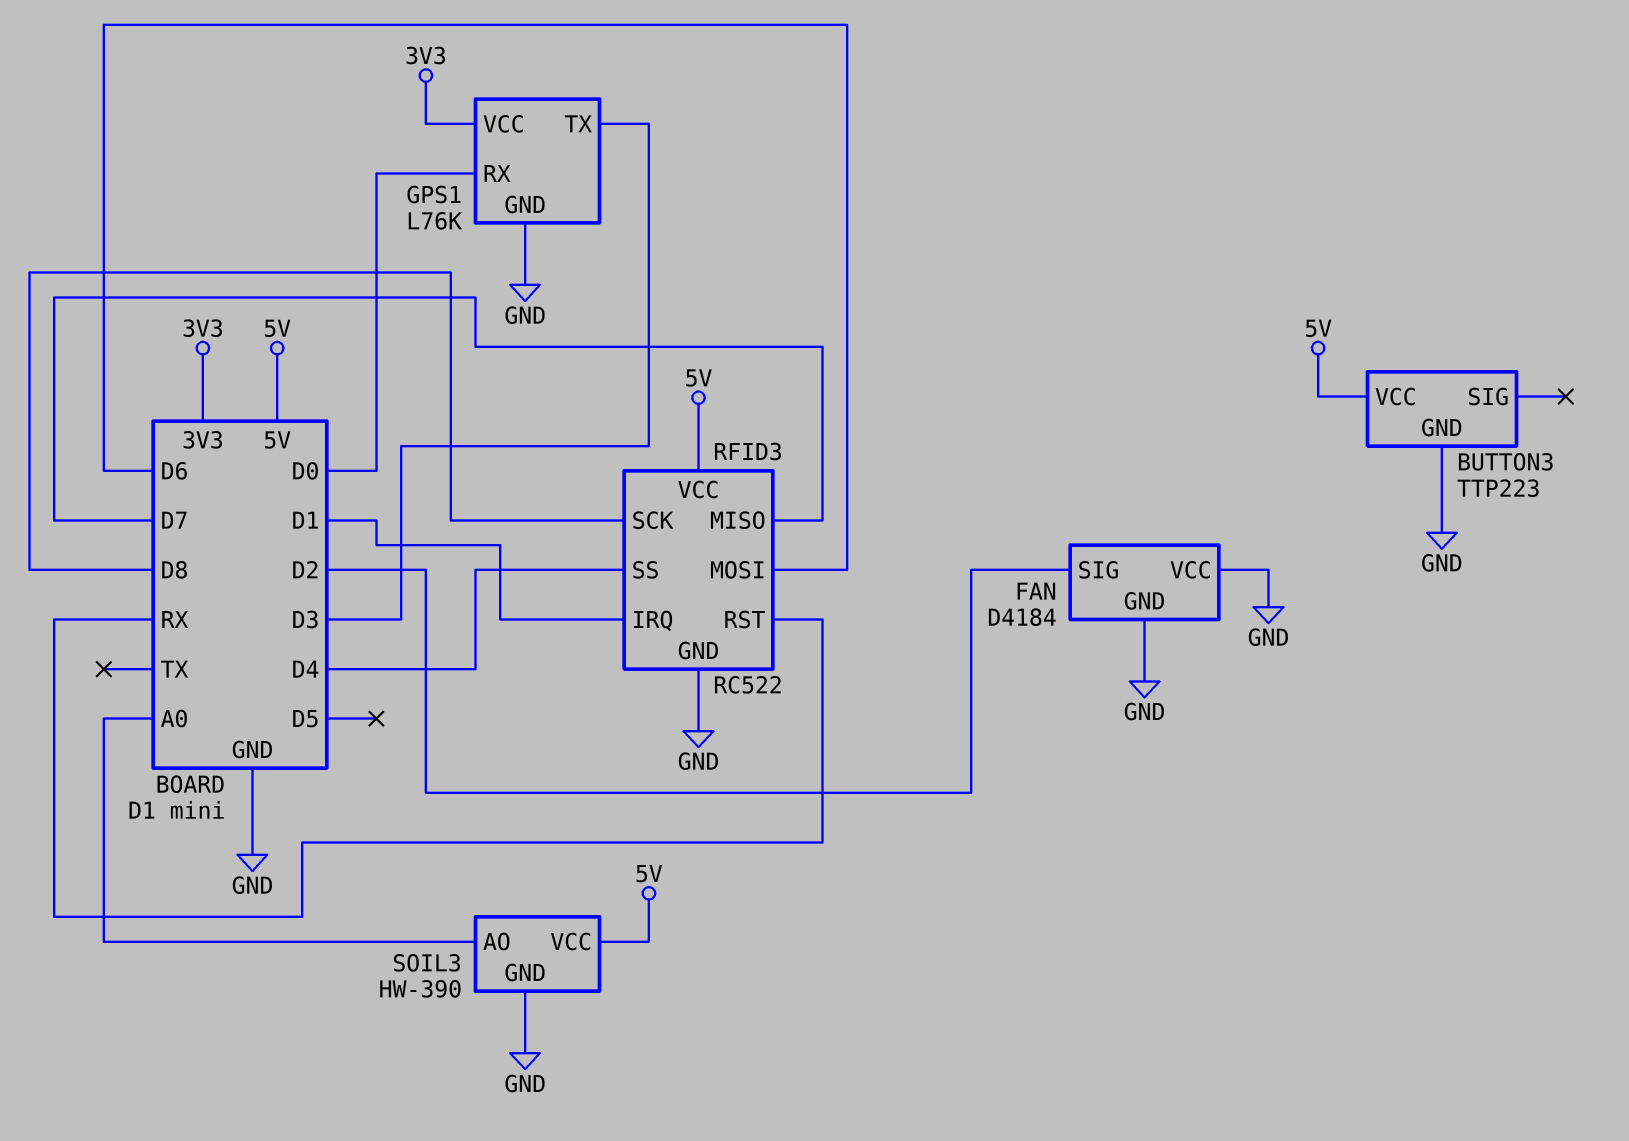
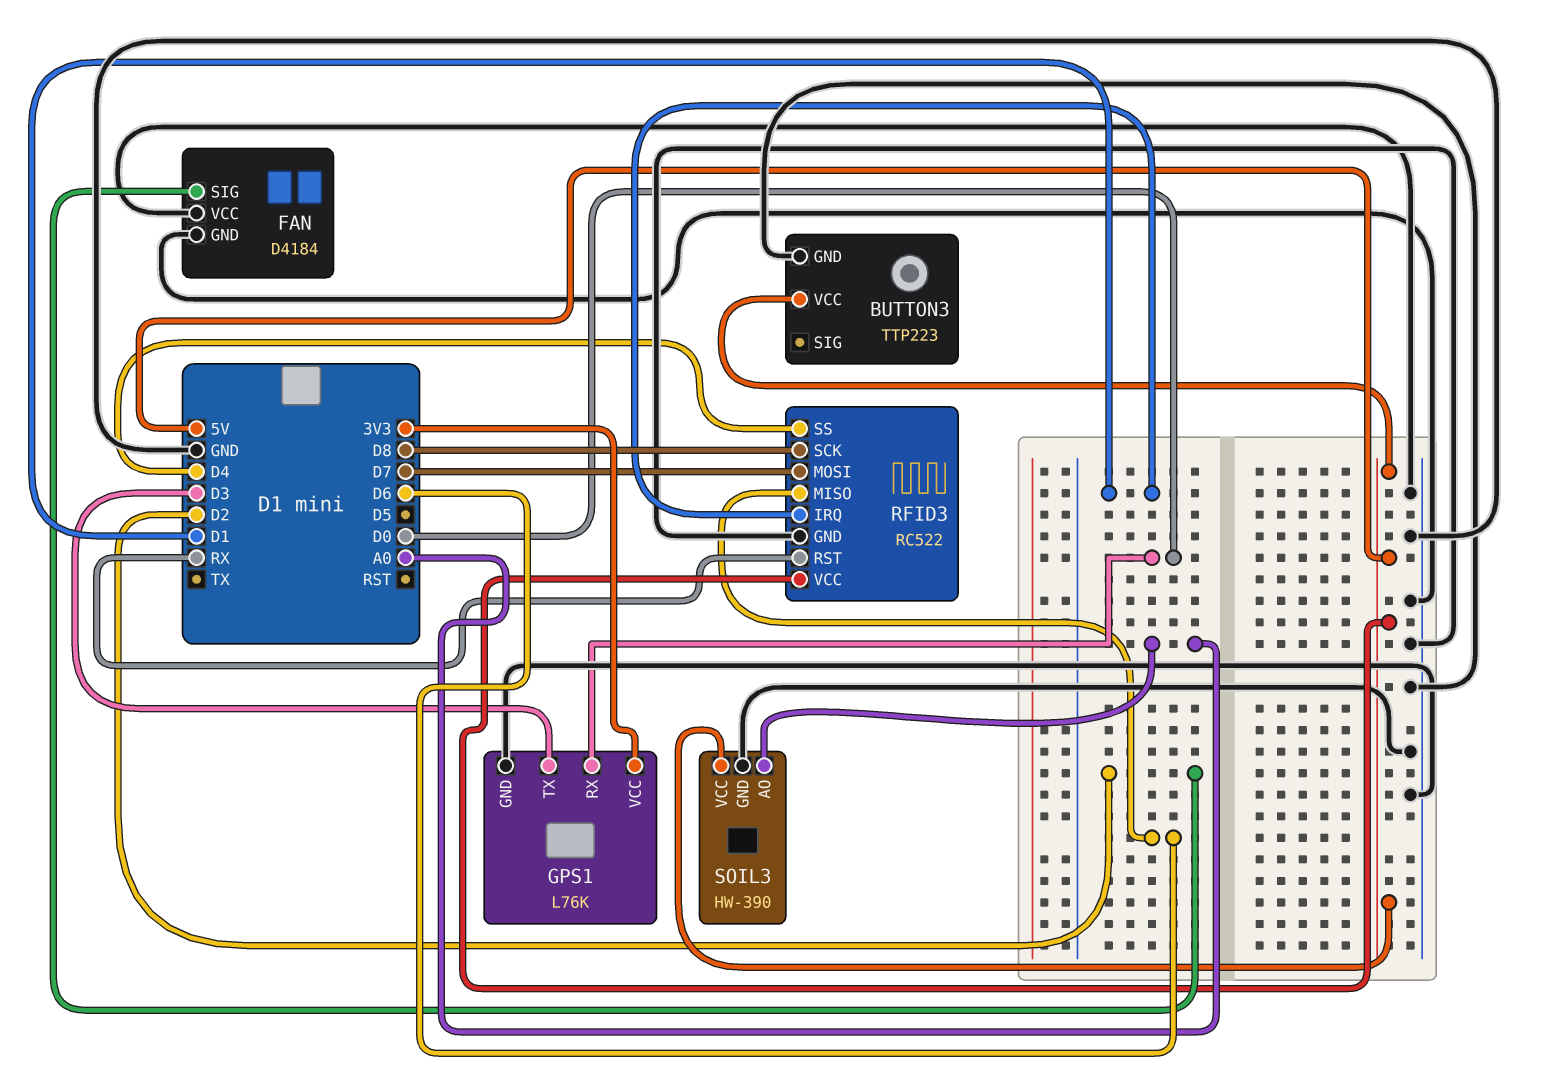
RFID3 pin MISO: D7 -> D6
RFID3 pin MOSI: D6 -> D7

